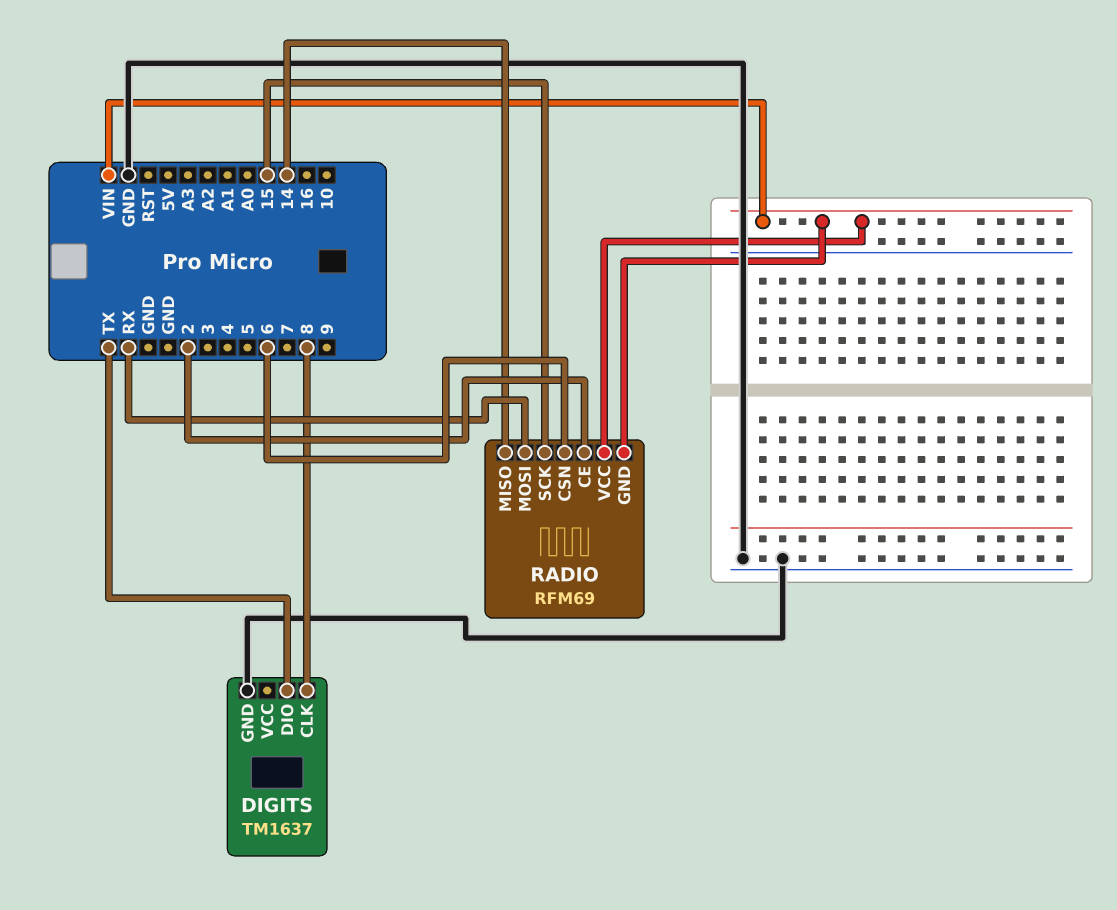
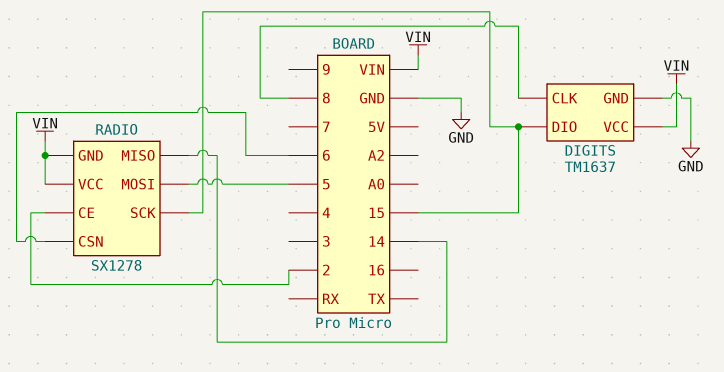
DIGITS pin DIO: TX -> 15
DIGITS pin VCC: none -> VIN
RADIO: RFM69 -> SX1278
RADIO pin MOSI: RX -> 5

